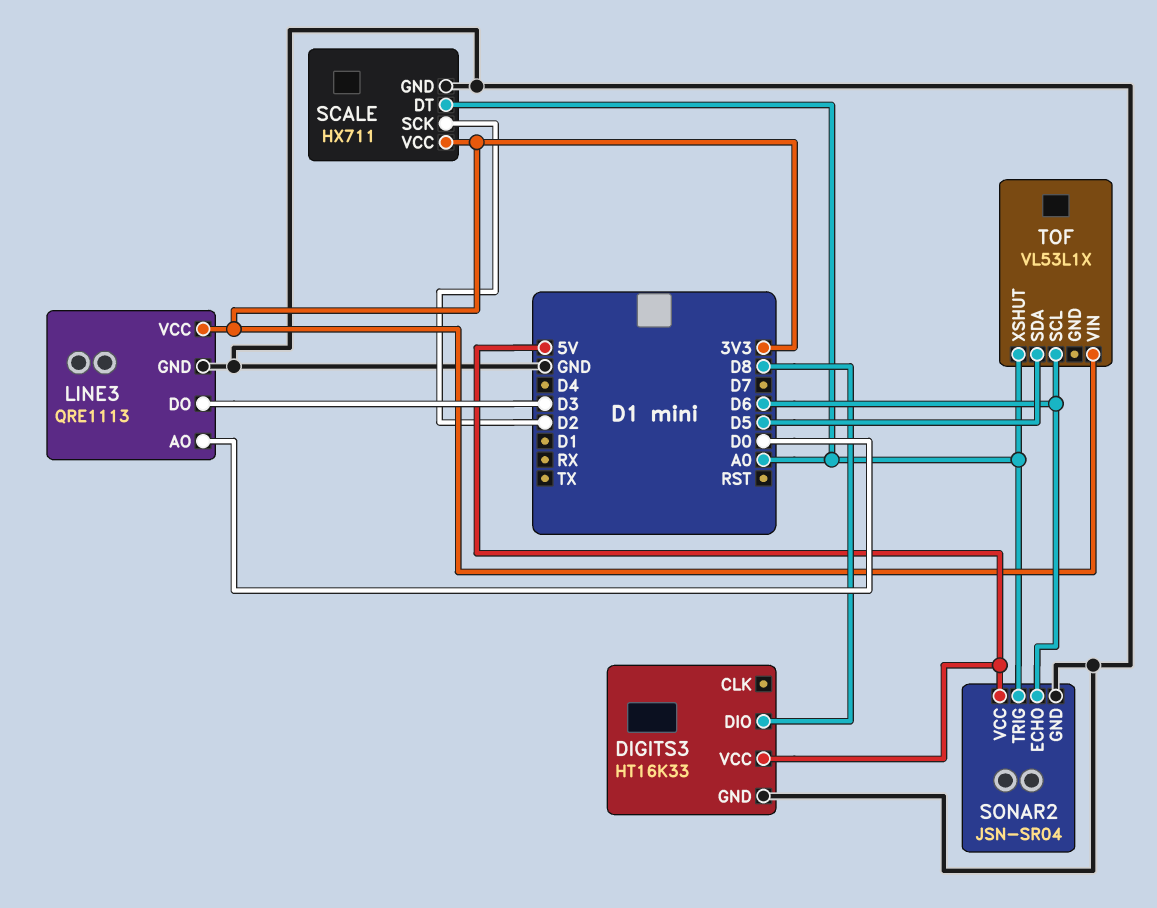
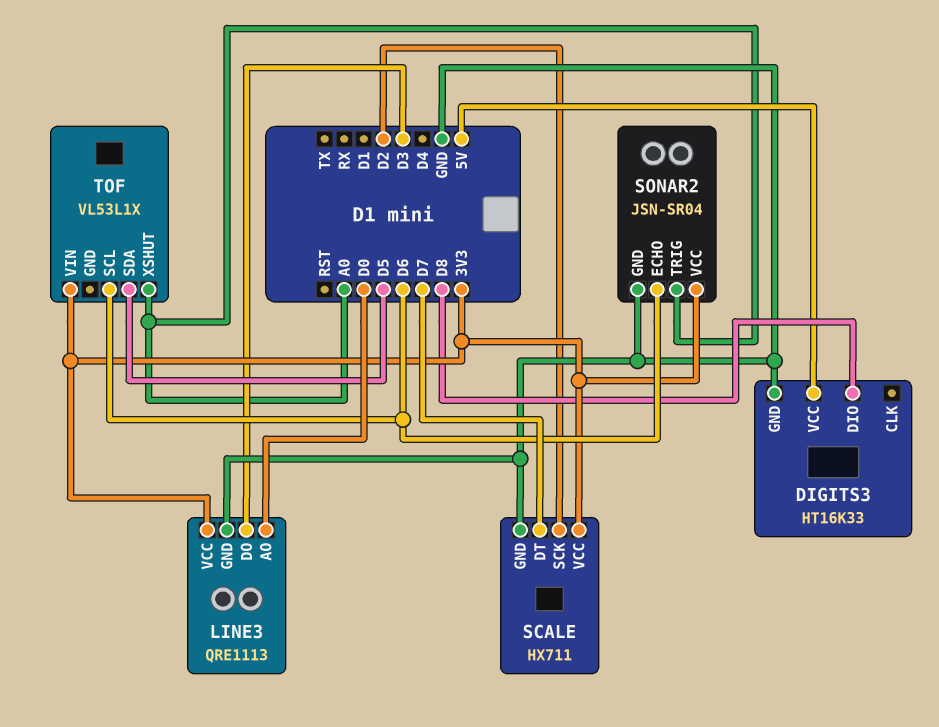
SCALE pin DT: A0 -> D7
SONAR2 pin VCC: 5V -> 3V3

